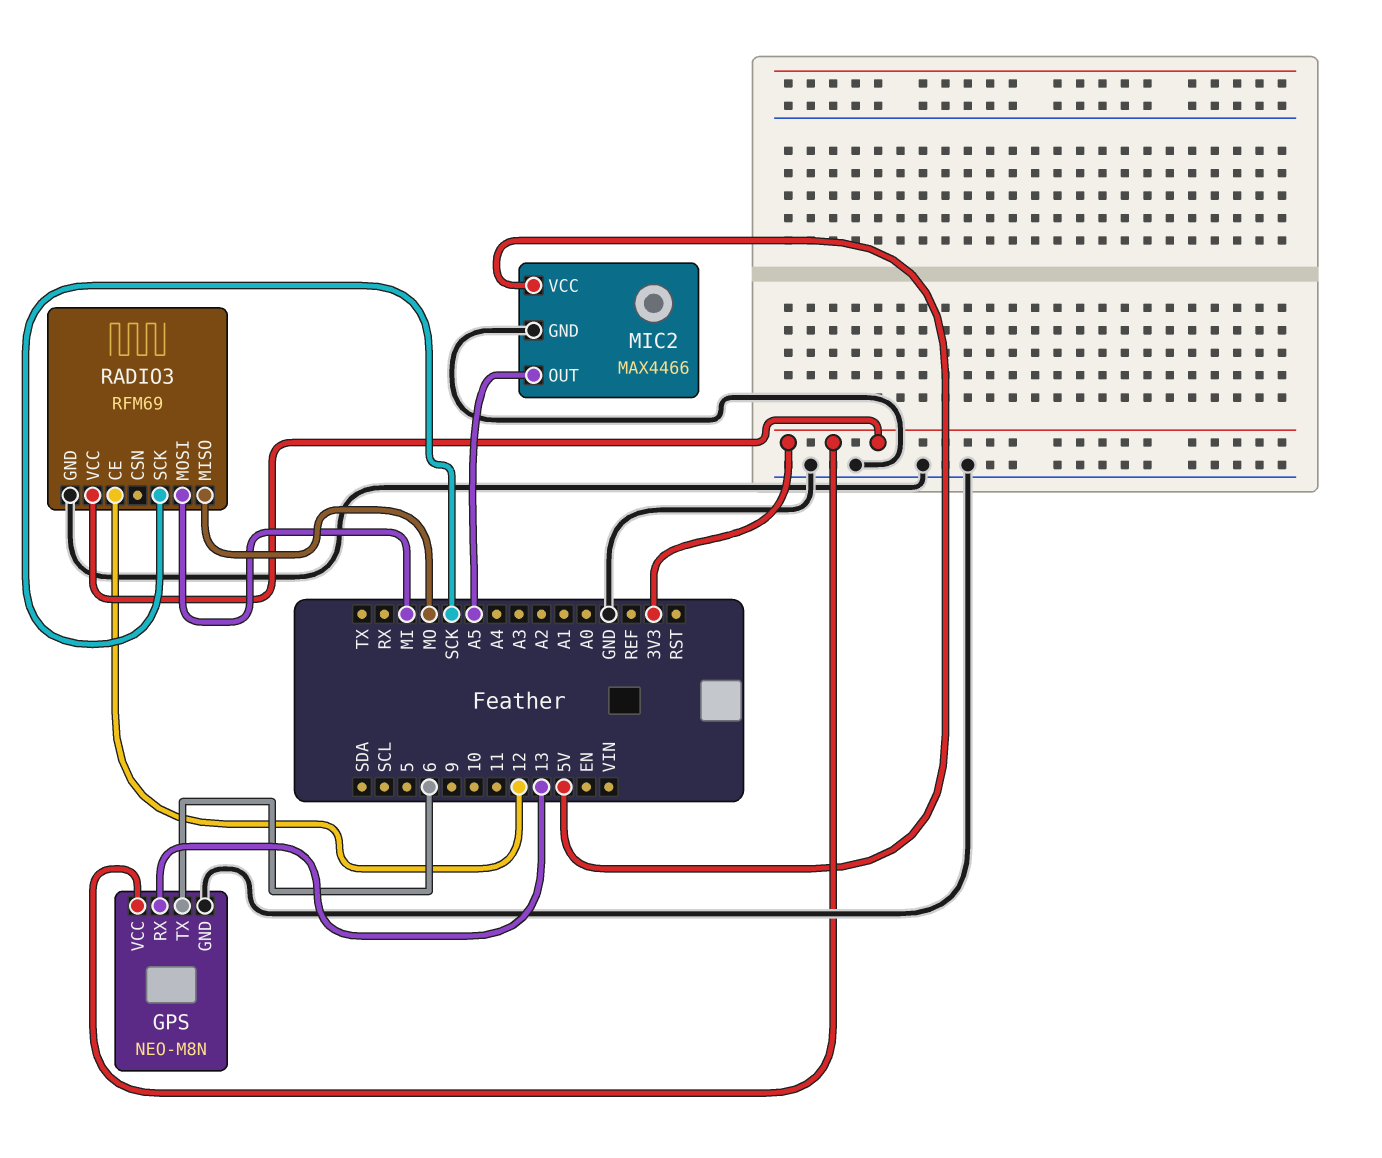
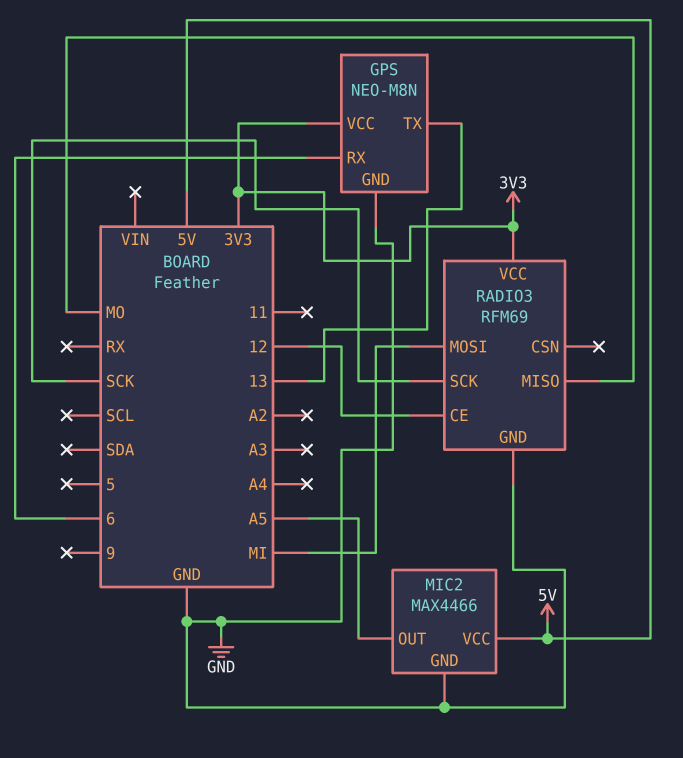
GPS pin RX: 13 -> 6
GPS pin TX: 6 -> 13

